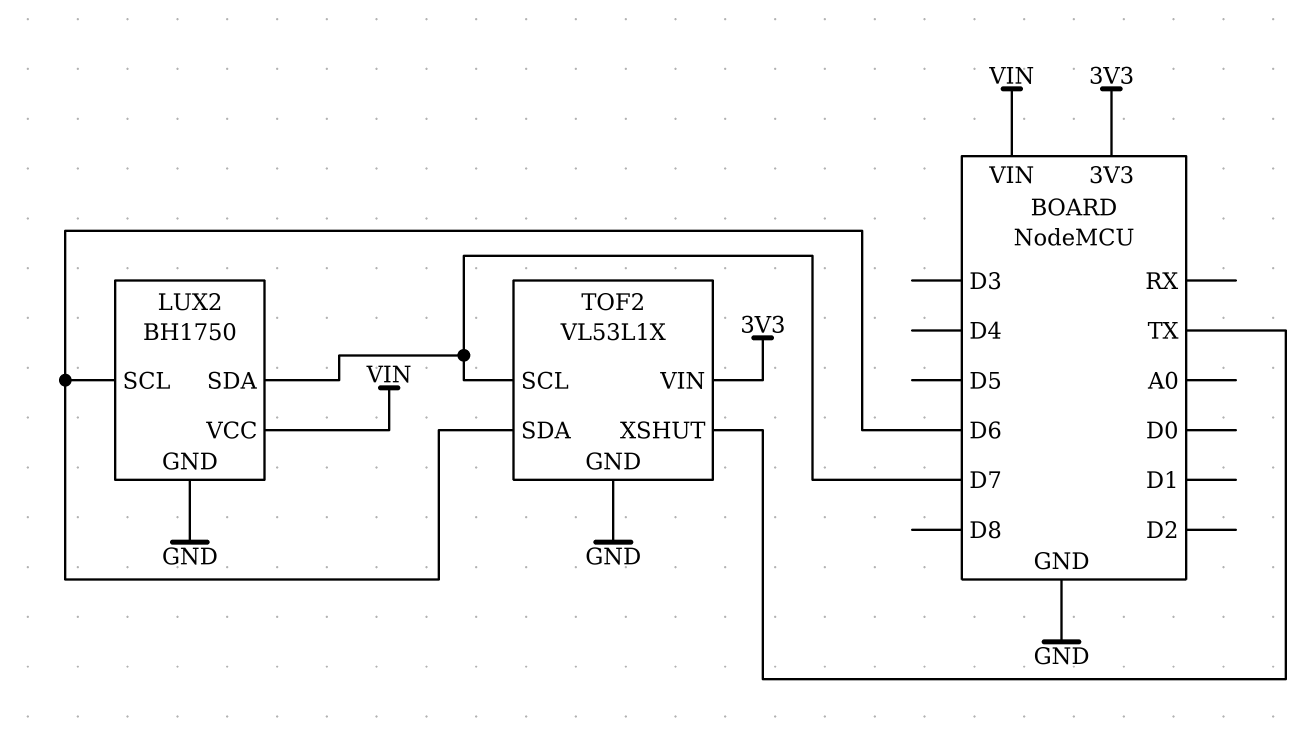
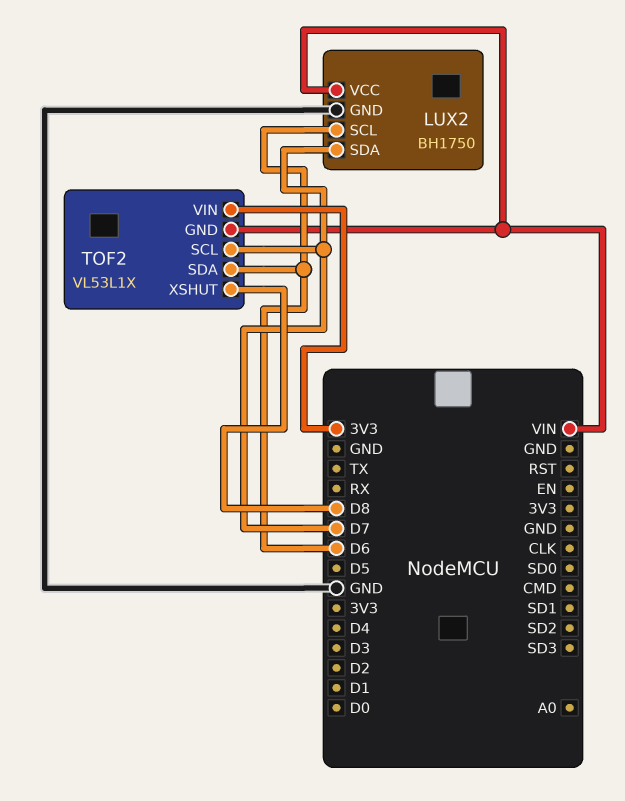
TOF2 pin GND: GND -> VIN
TOF2 pin XSHUT: TX -> D8

